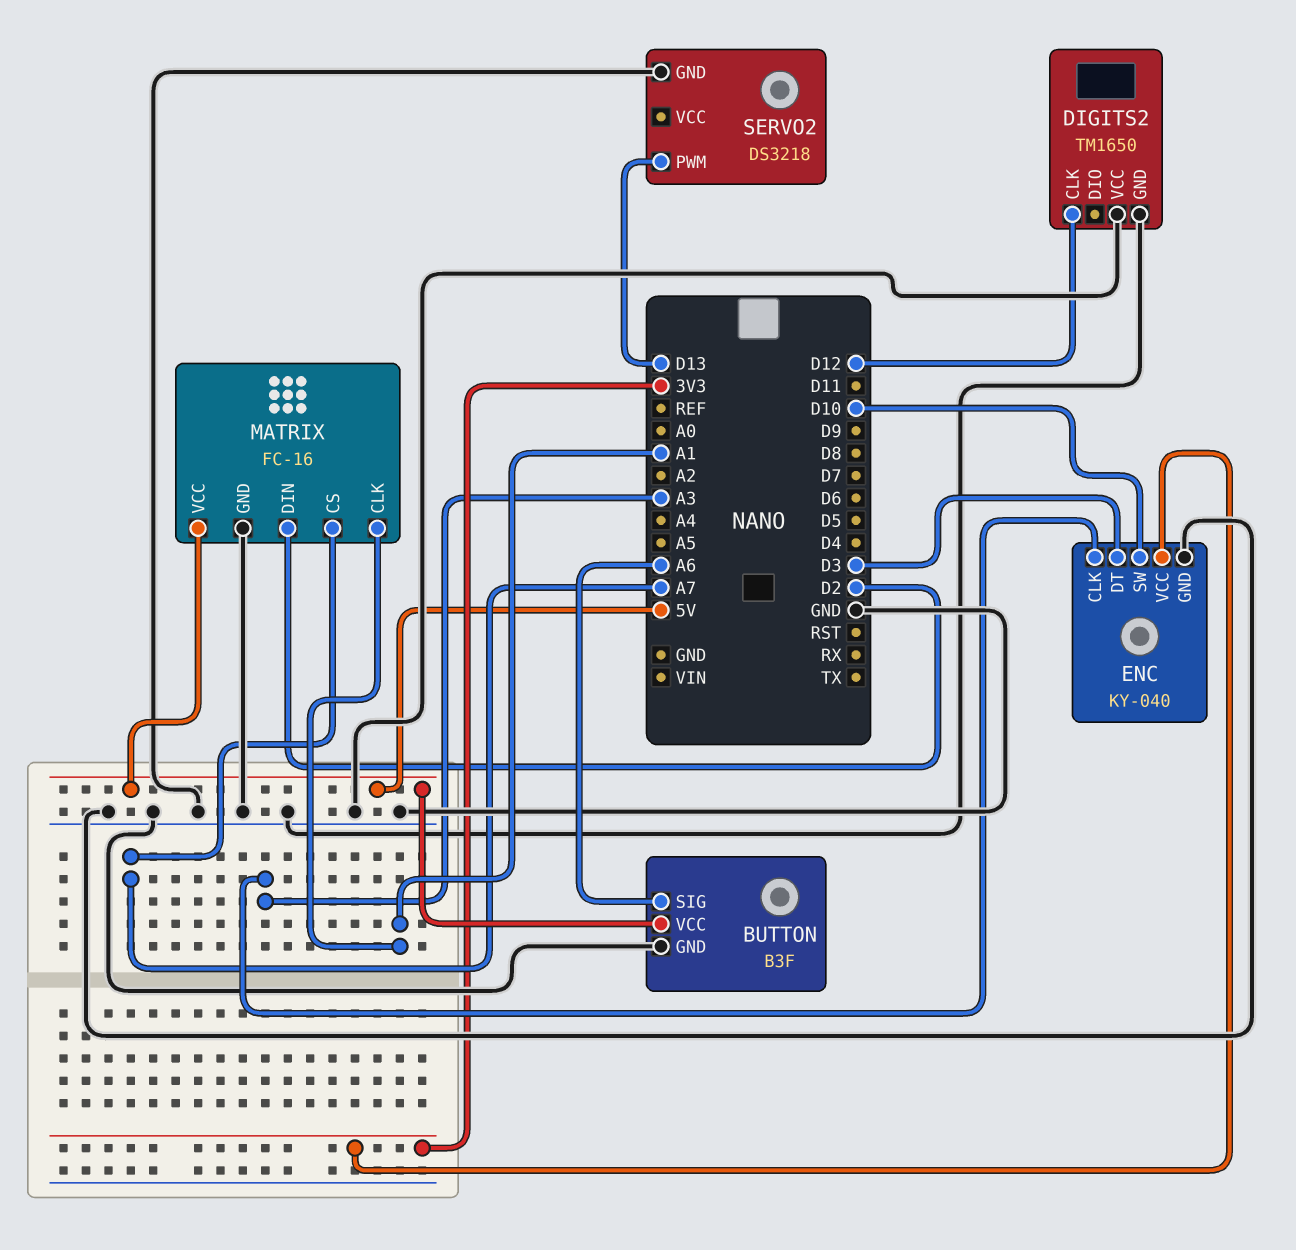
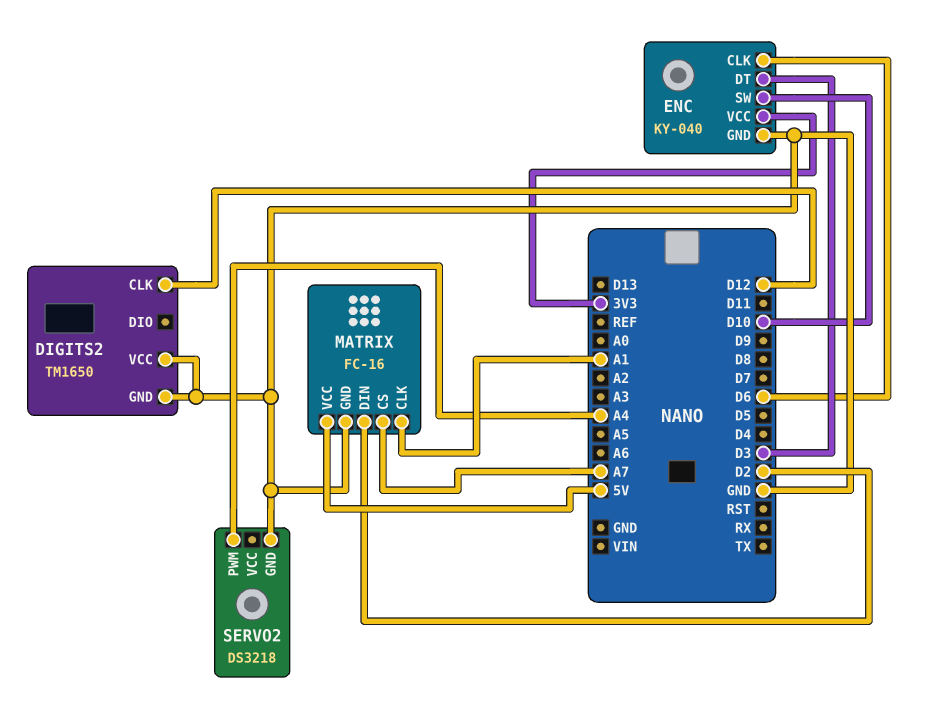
BUTTON: B3F -> none
BUTTON pin GND: GND -> none
BUTTON pin SIG: A6 -> none
BUTTON pin VCC: 5V -> none
ENC pin CLK: A3 -> D6
SERVO2 pin PWM: D13 -> A4

